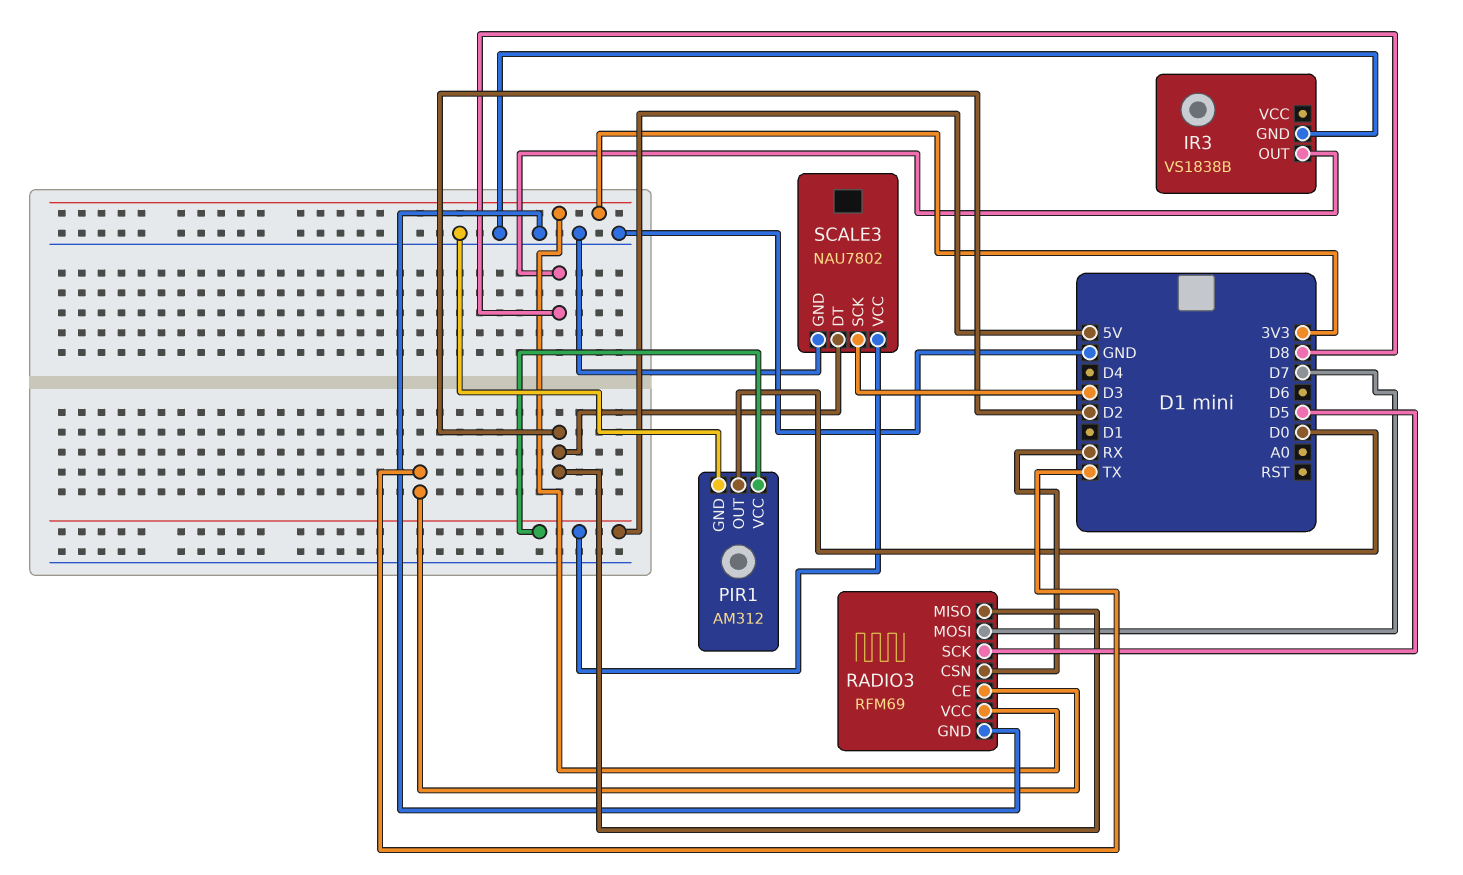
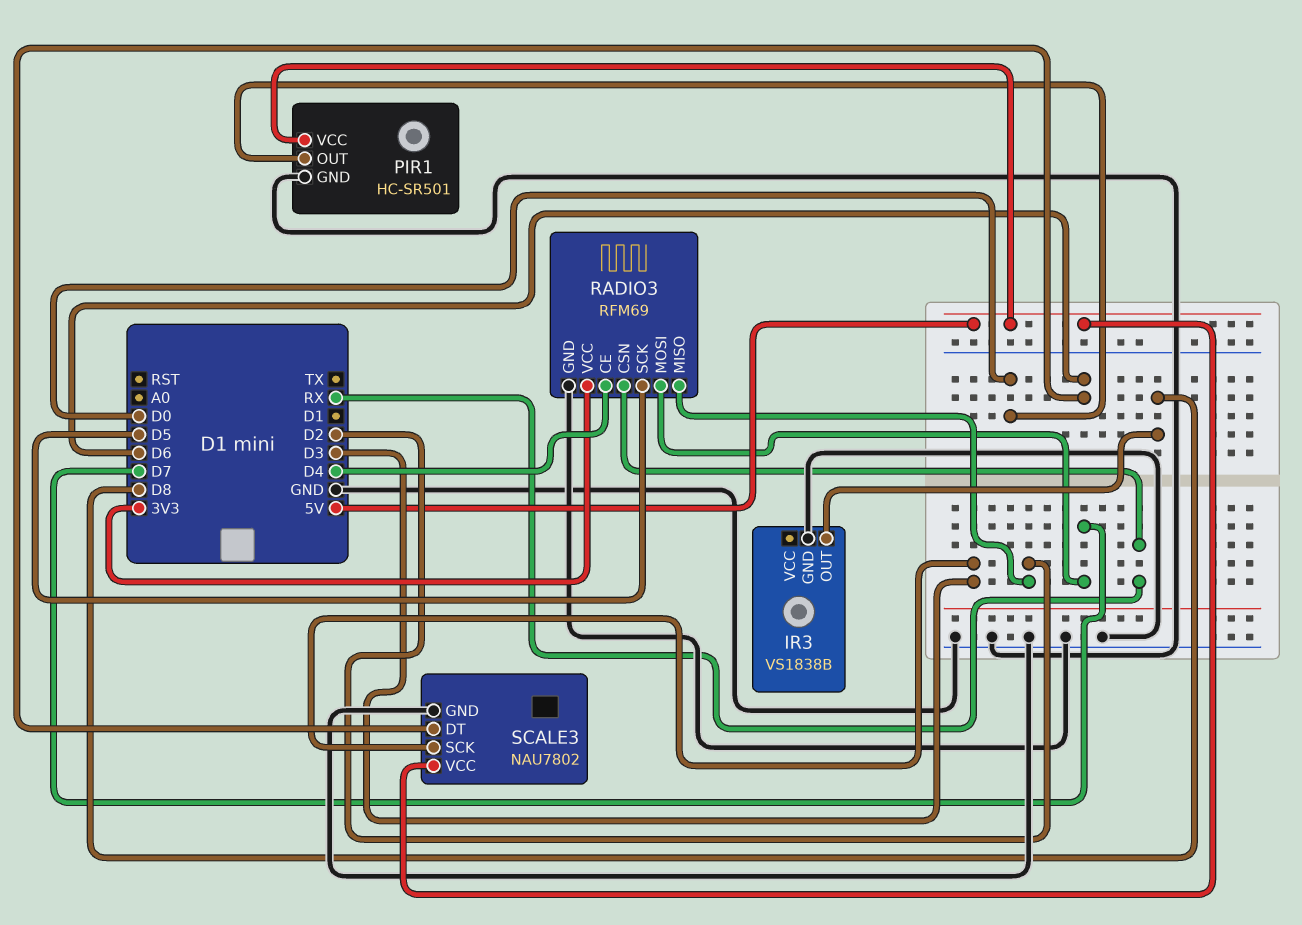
PIR1: AM312 -> HC-SR501
RADIO3 pin CE: TX -> D4
SCALE3 pin DT: D2 -> D6

